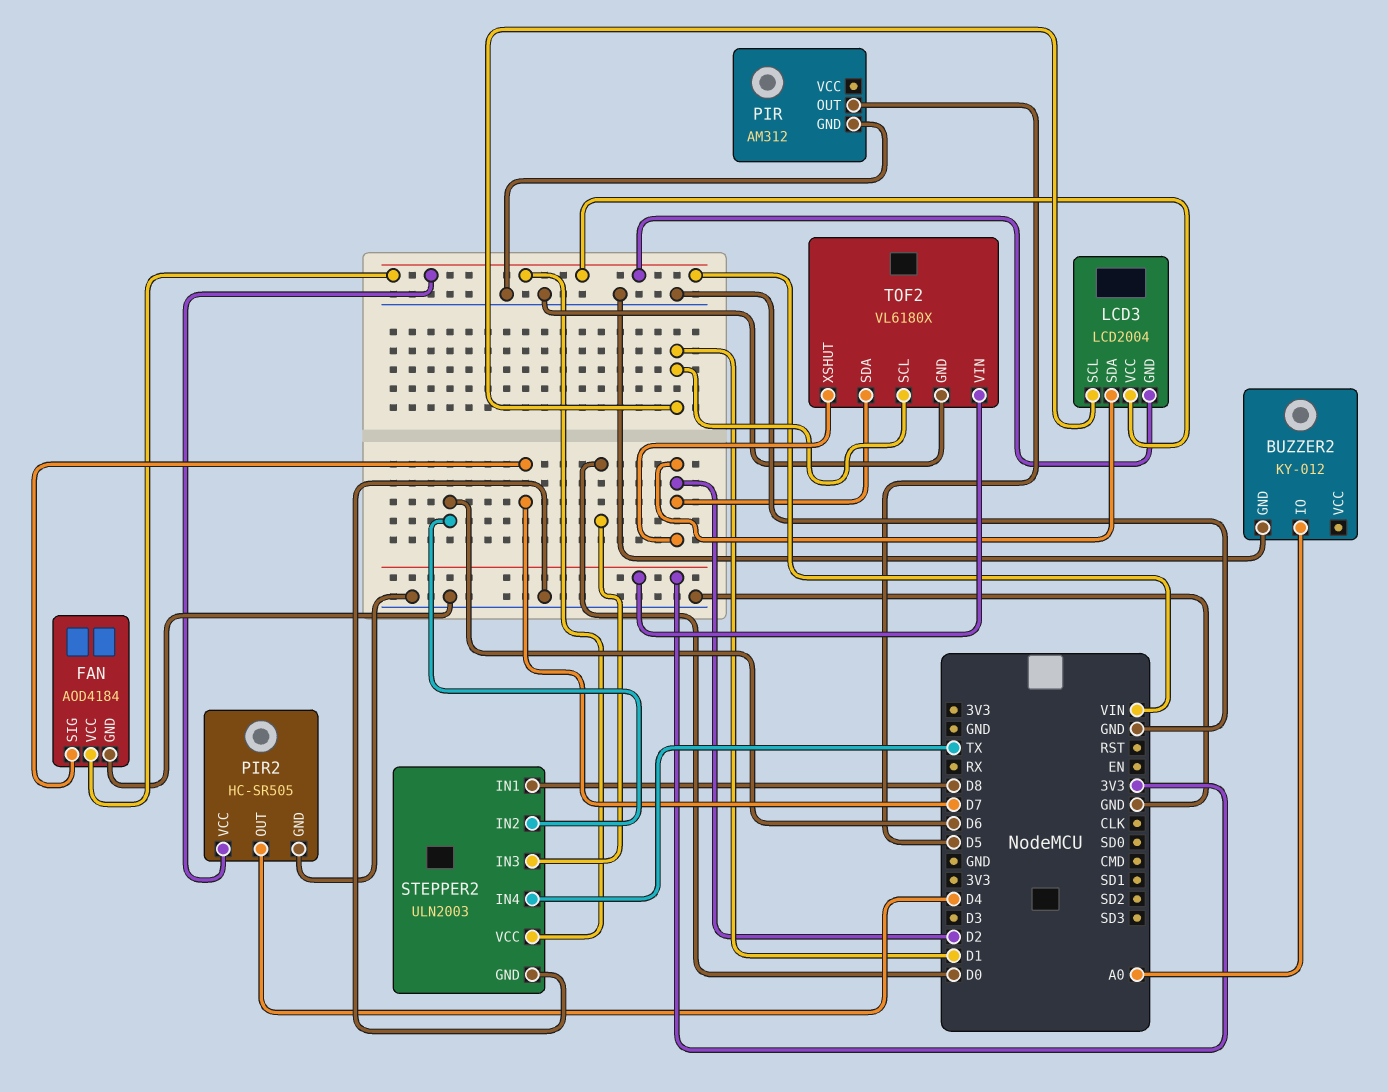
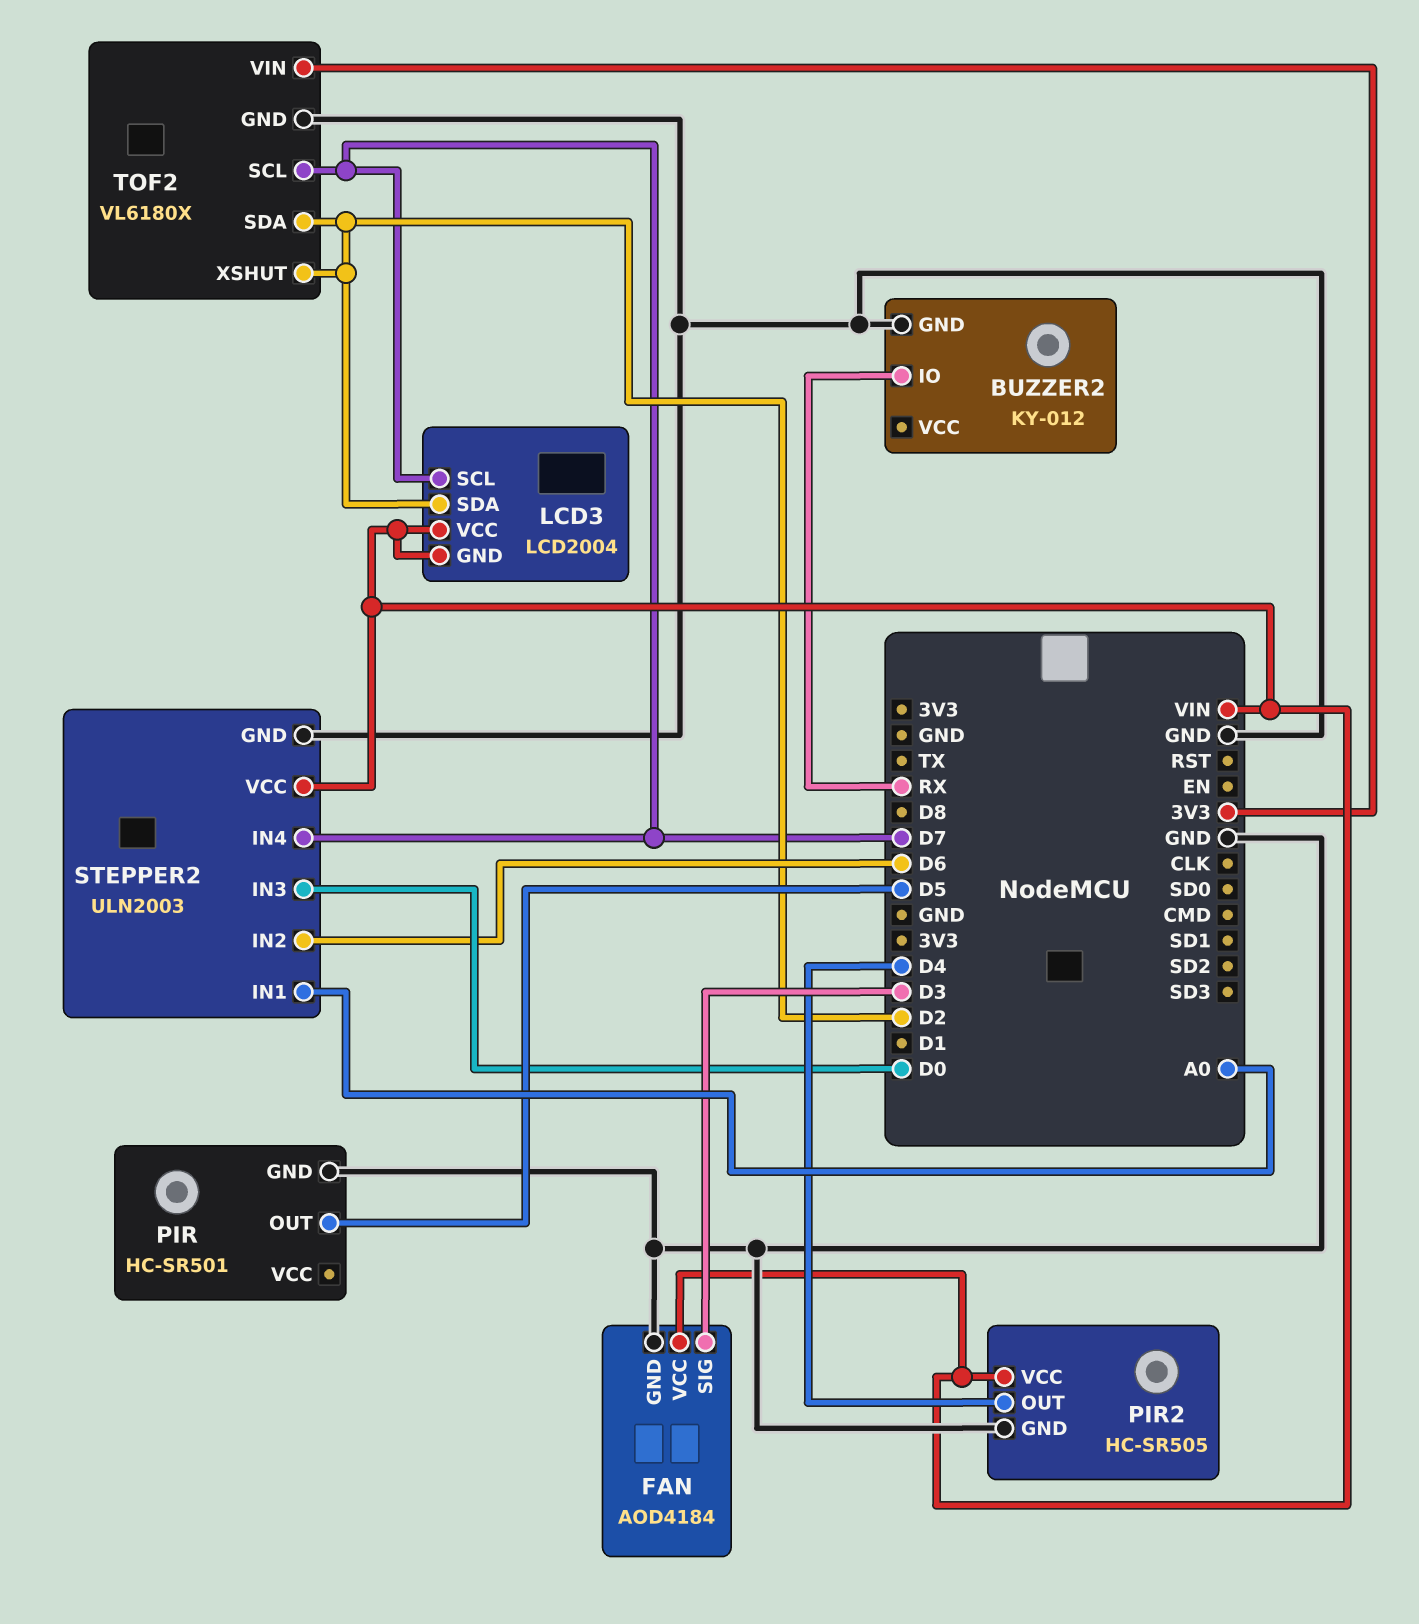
BUZZER2 pin IO: A0 -> RX
FAN pin SIG: D7 -> D3
LCD3 pin SCL: D1 -> D7
PIR: AM312 -> HC-SR501
STEPPER2 pin IN1: D8 -> A0
STEPPER2 pin IN4: TX -> D7
TOF2 pin SCL: D1 -> D7

